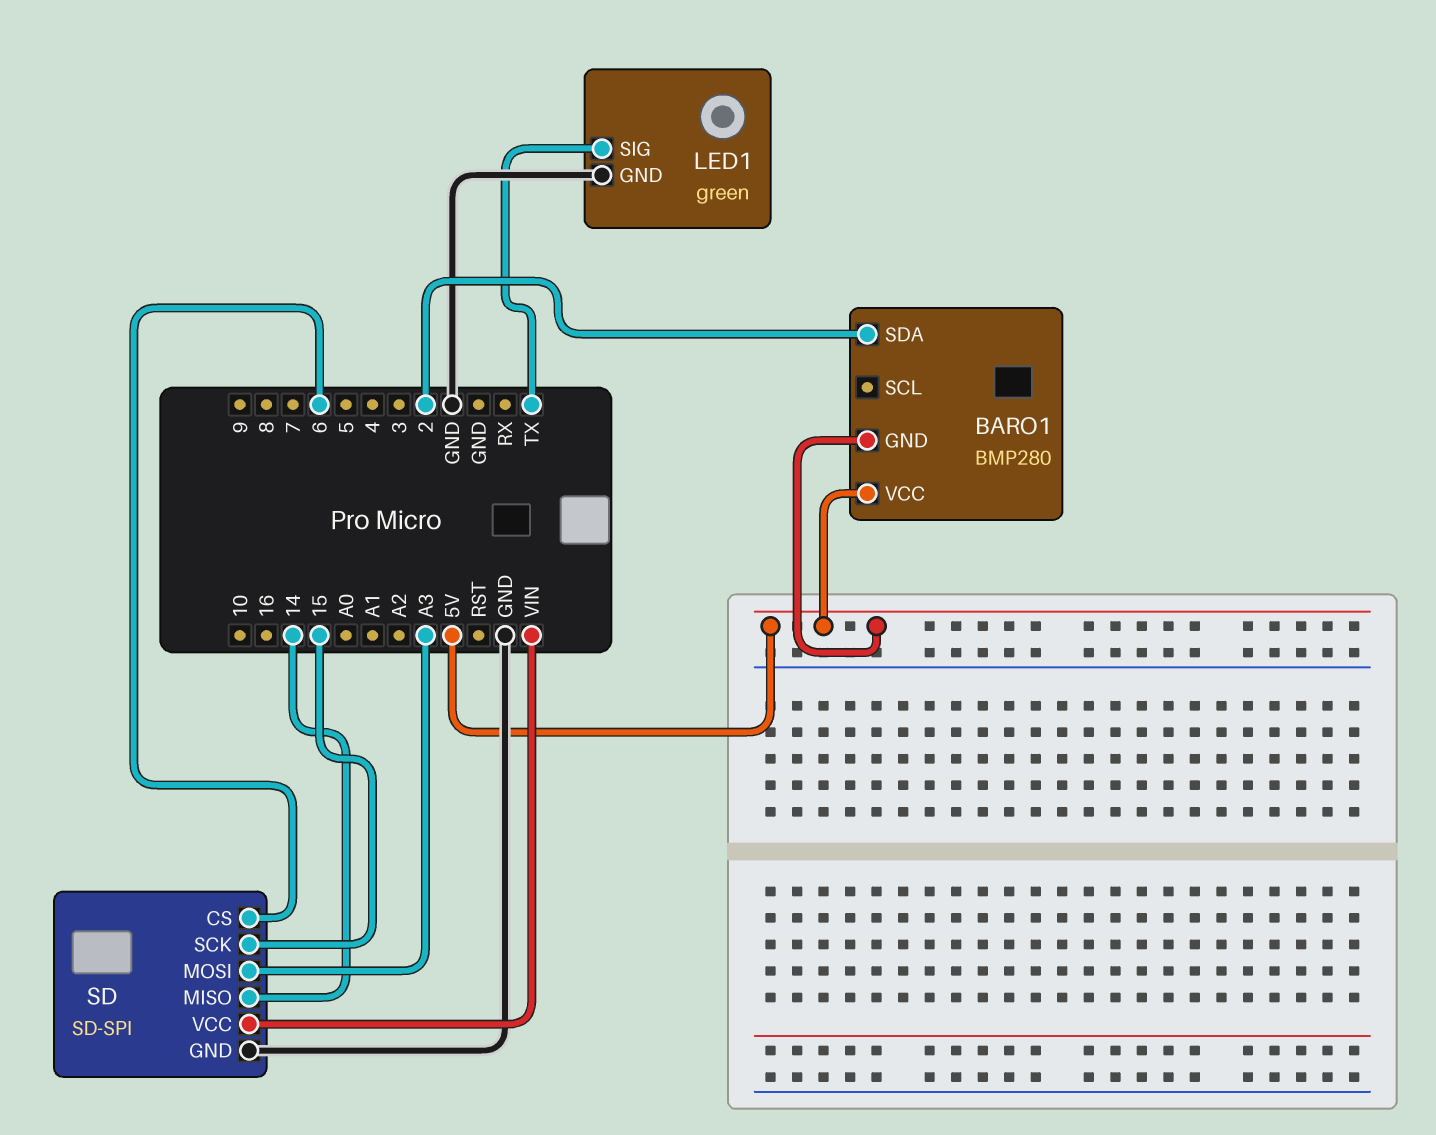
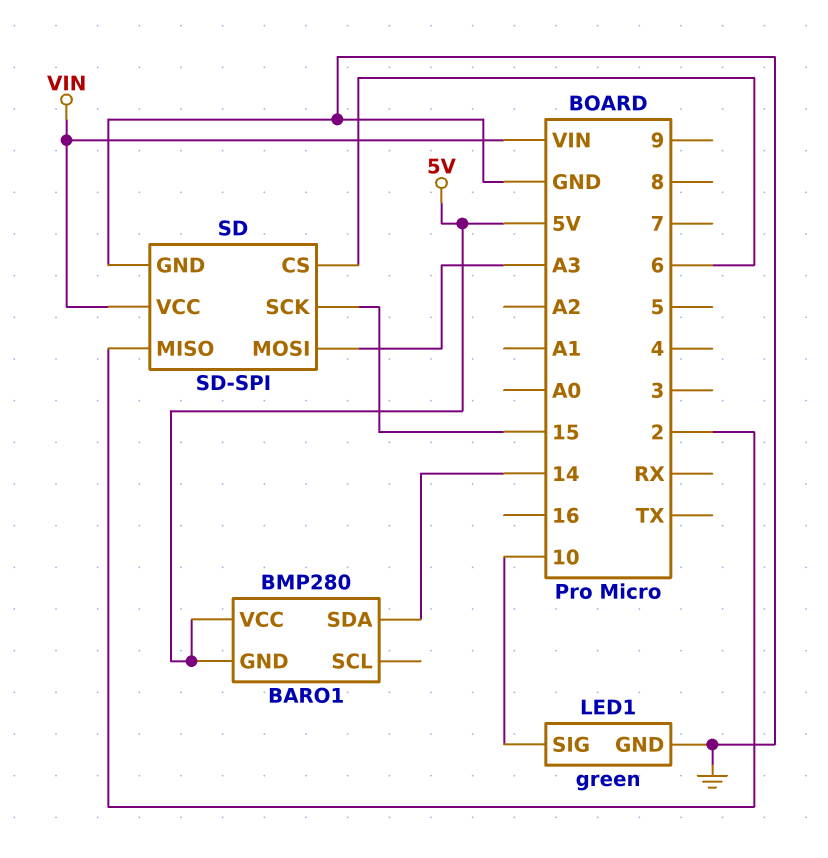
BARO1 pin SDA: 2 -> 14
LED1 pin SIG: TX -> 10
SD pin MISO: 14 -> 2

